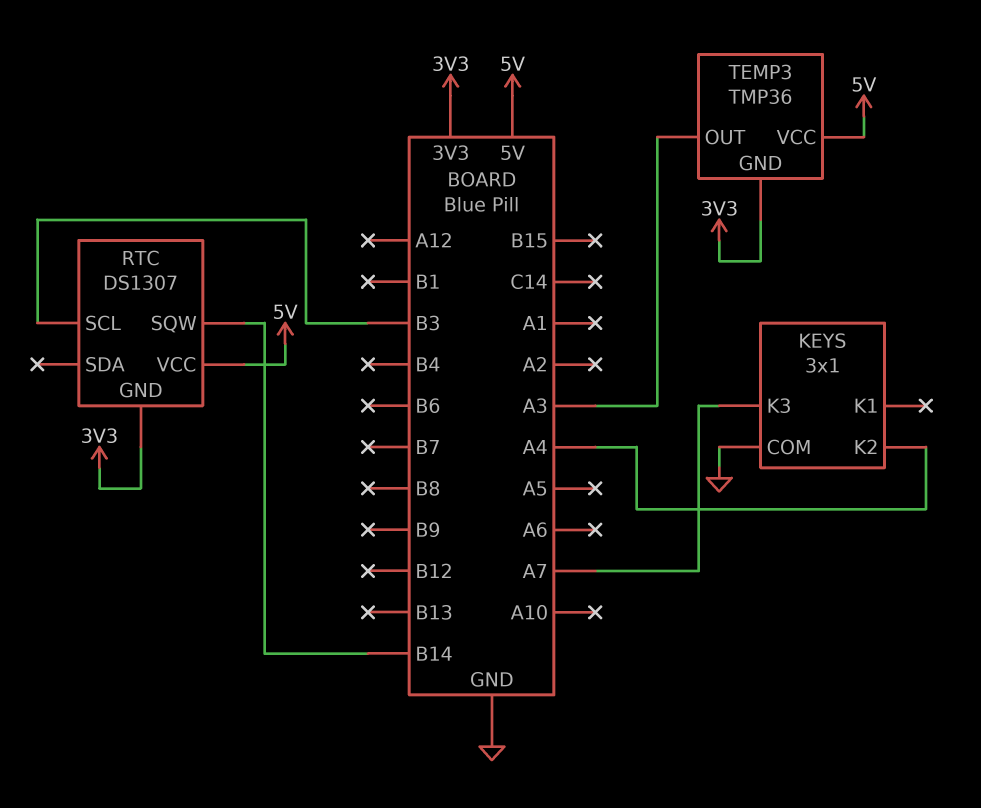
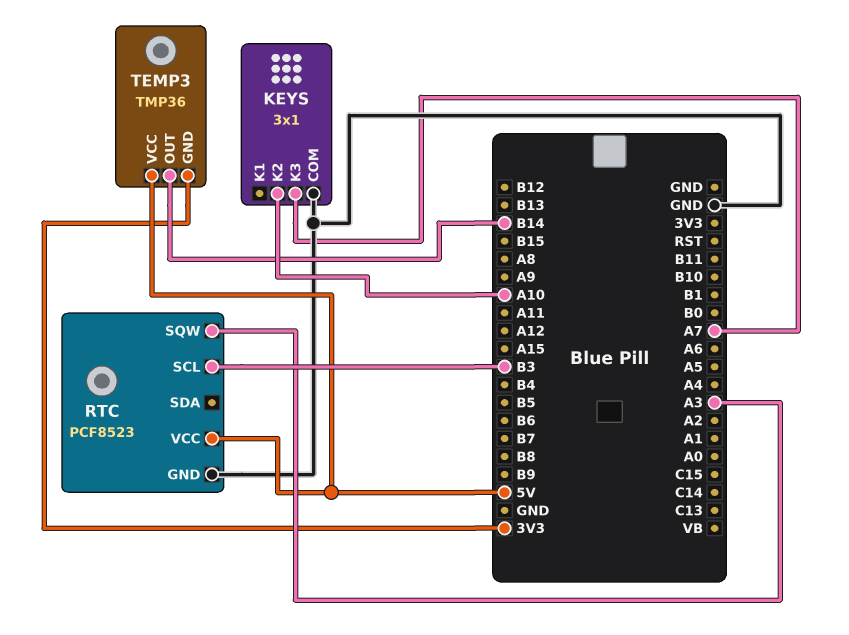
KEYS pin K2: A4 -> A10
RTC: DS1307 -> PCF8523
RTC pin GND: 3V3 -> GND
RTC pin SQW: B14 -> A3
TEMP3 pin OUT: A3 -> B14

